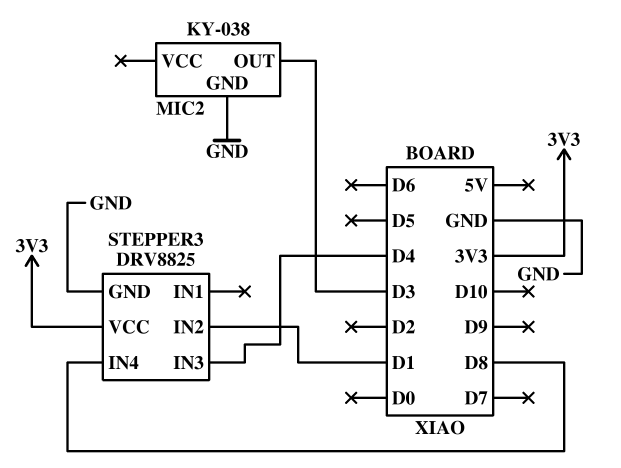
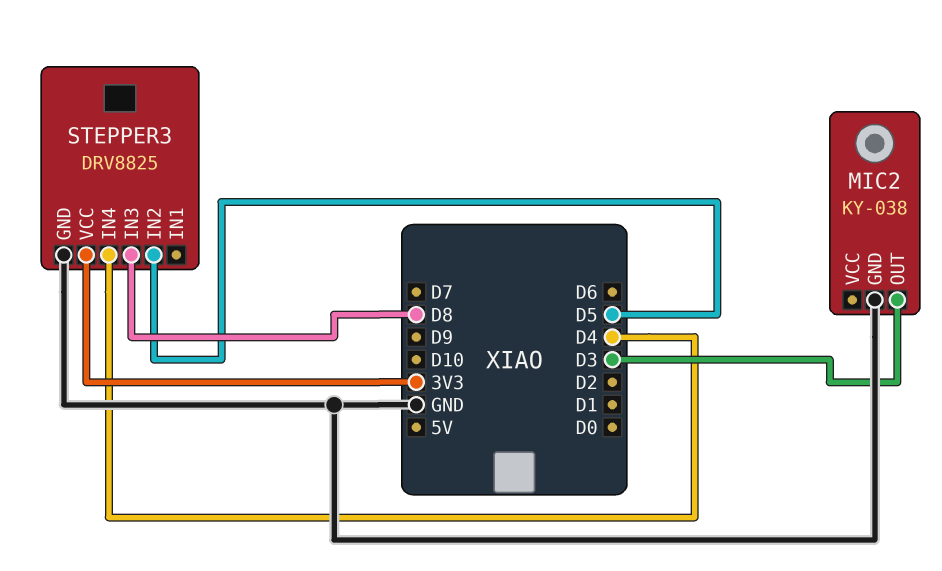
STEPPER3 pin IN2: D1 -> D5
STEPPER3 pin IN3: D4 -> D8
STEPPER3 pin IN4: D8 -> D4

